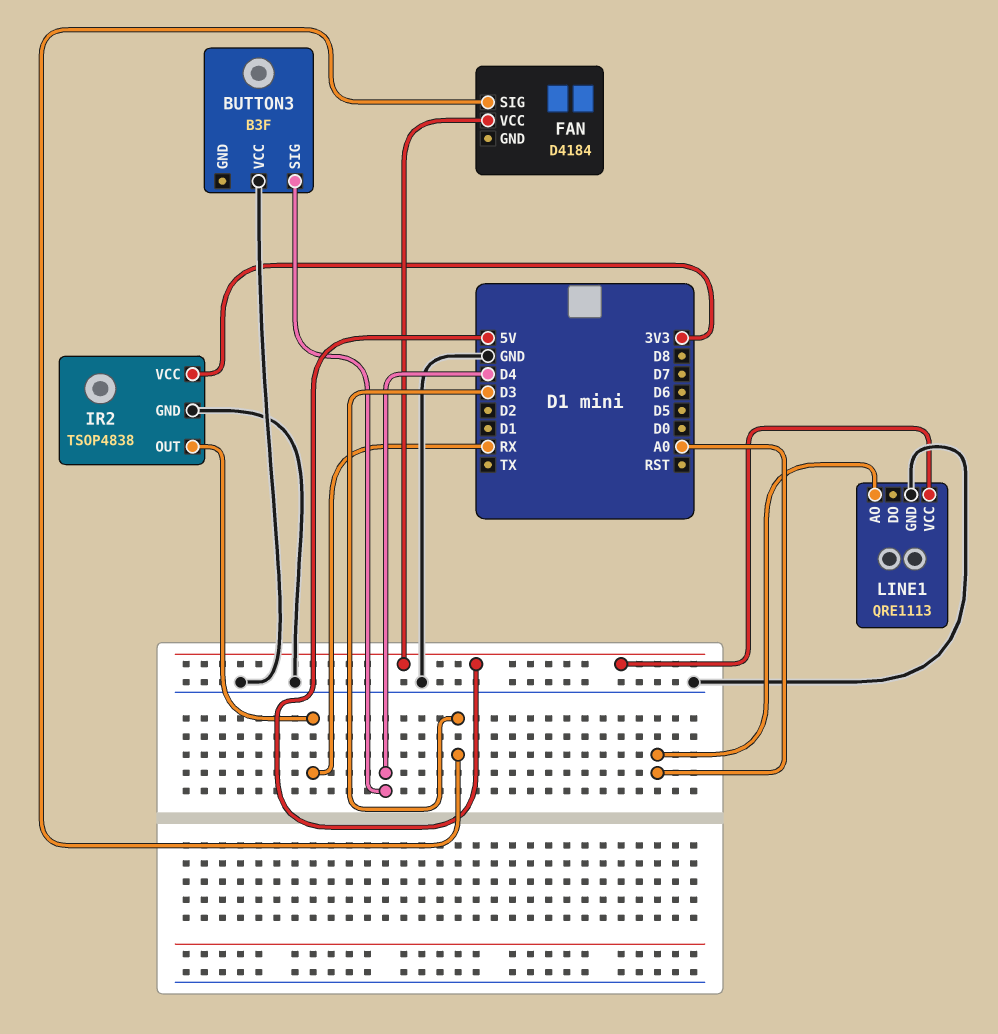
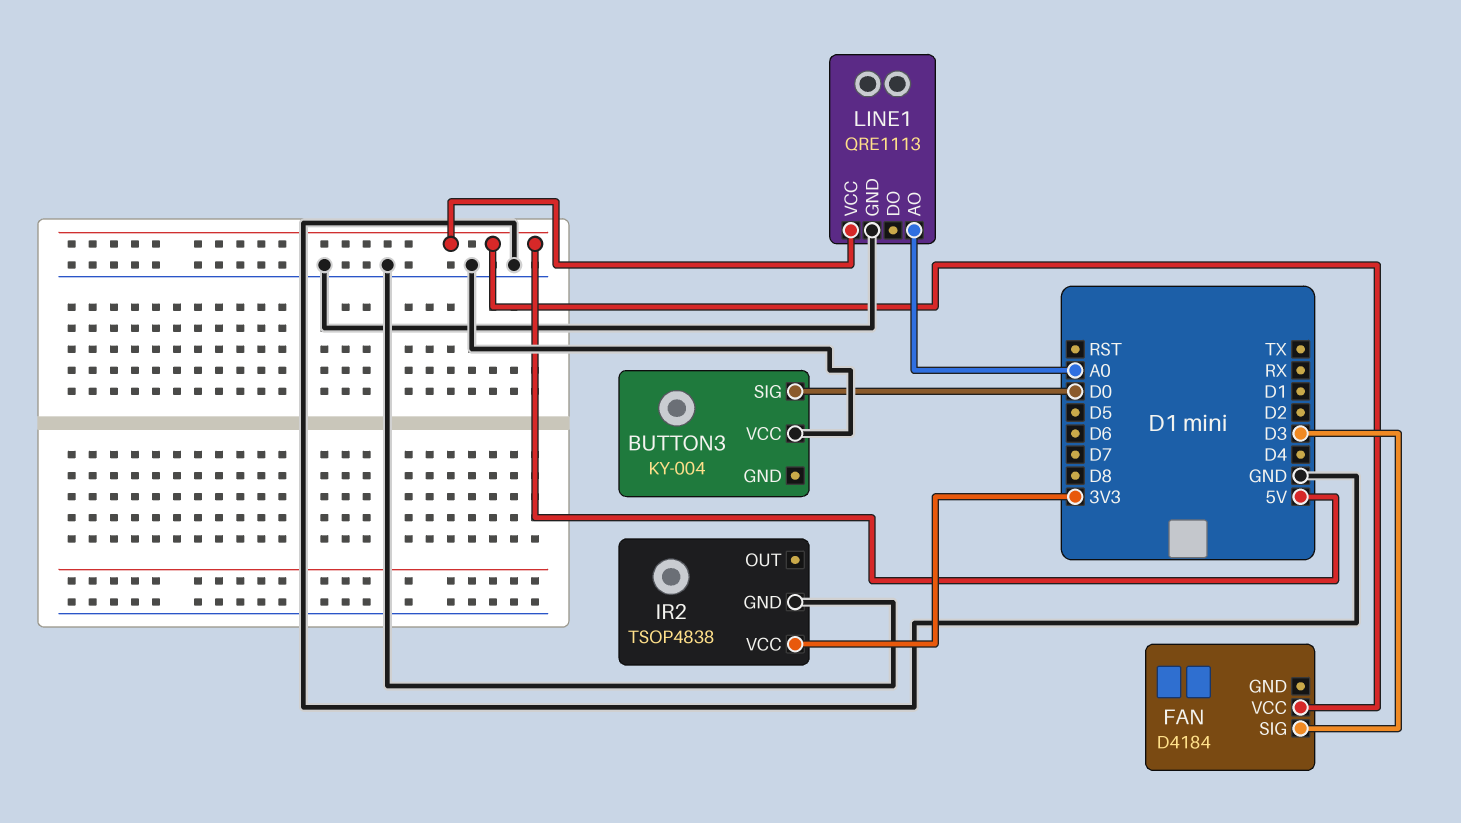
BUTTON3: B3F -> KY-004
BUTTON3 pin SIG: D4 -> D0
IR2 pin OUT: RX -> none

